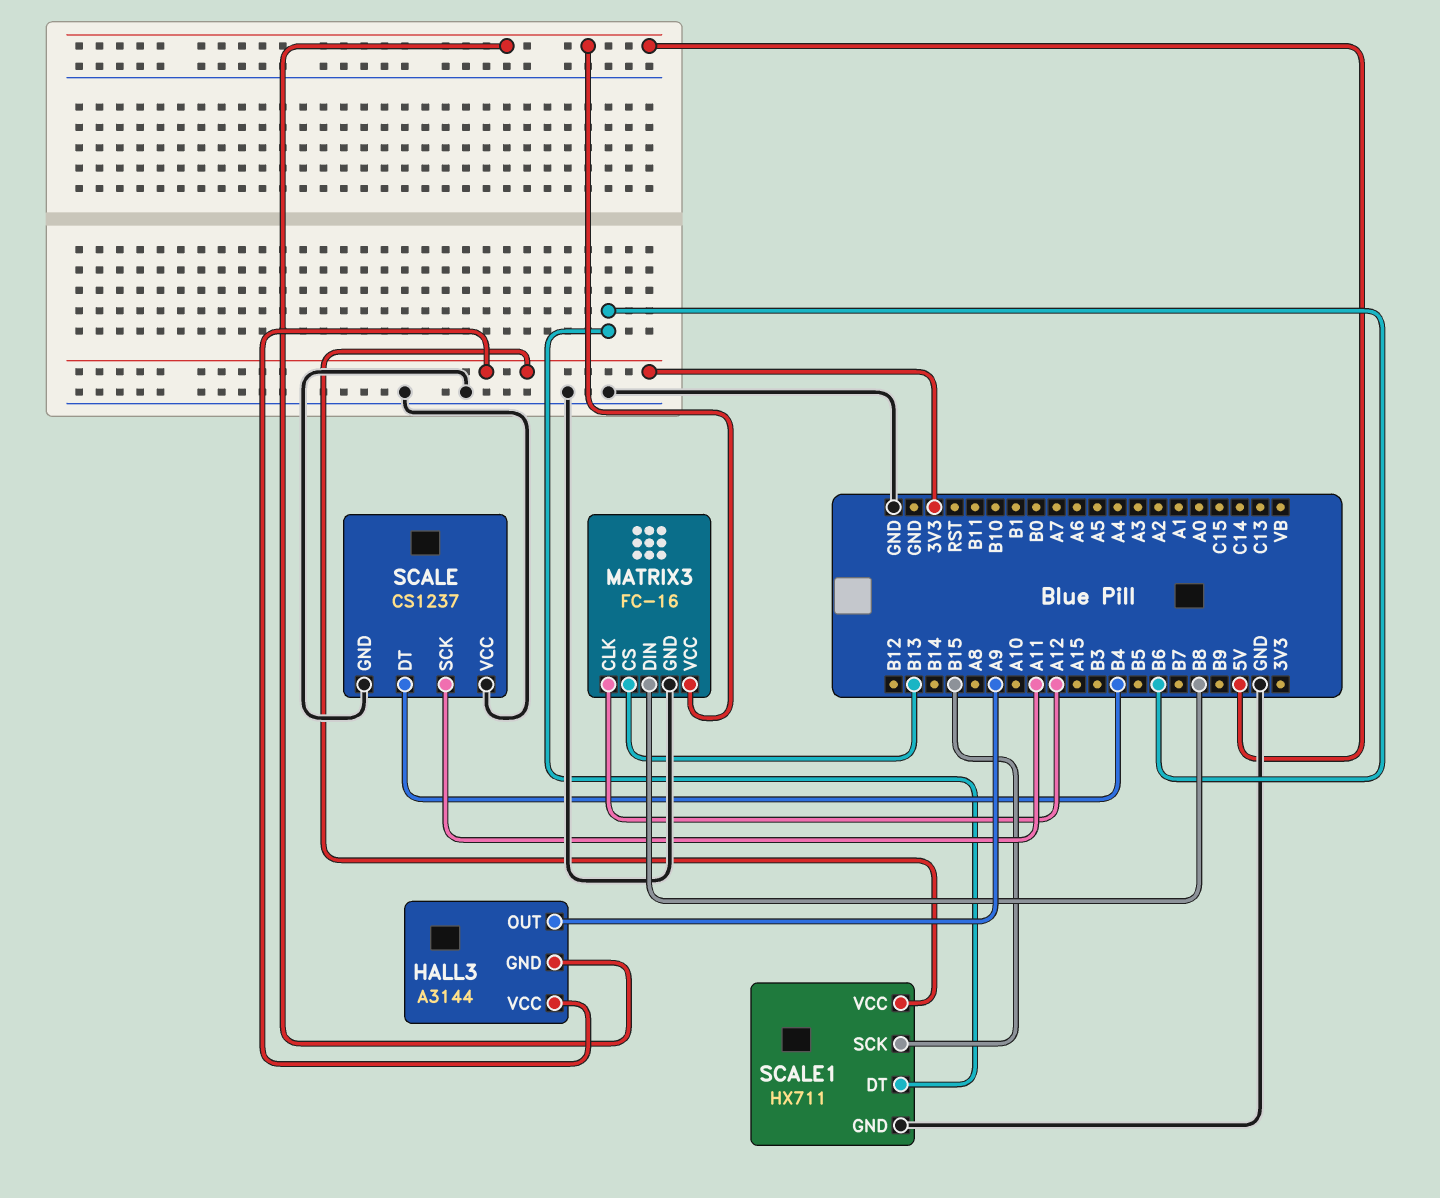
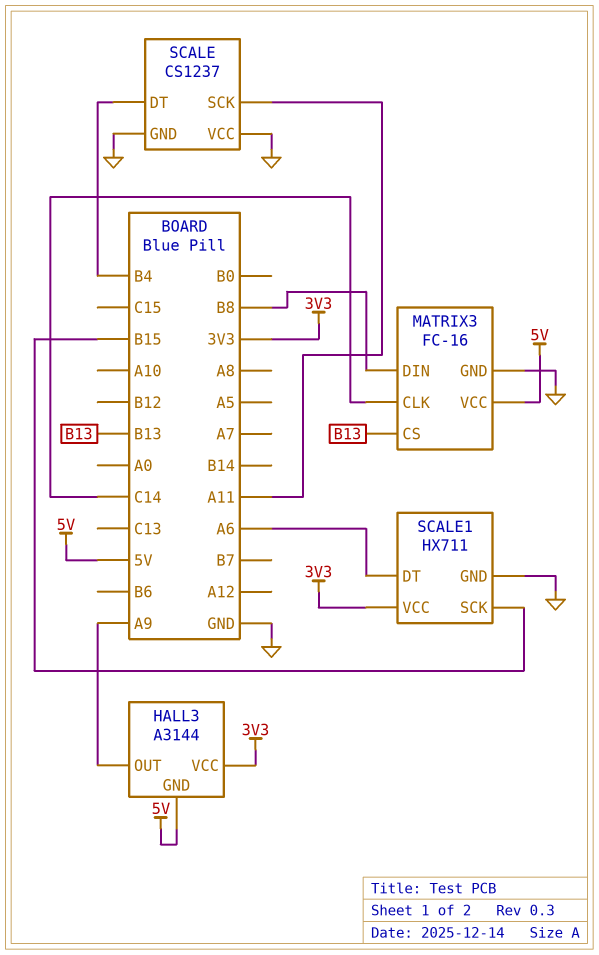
MATRIX3 pin CLK: A12 -> C14
SCALE1 pin DT: B6 -> A6

